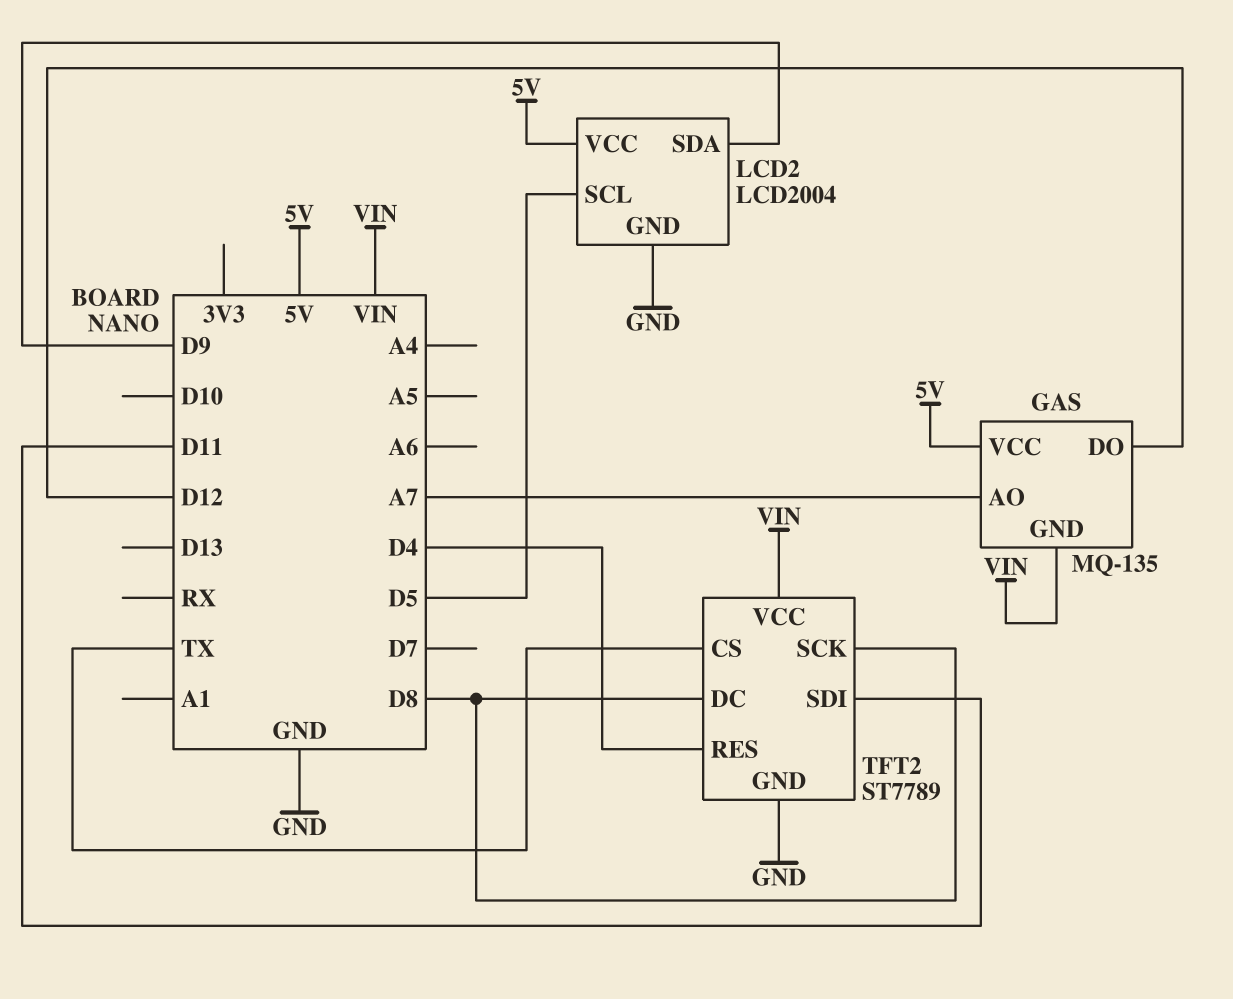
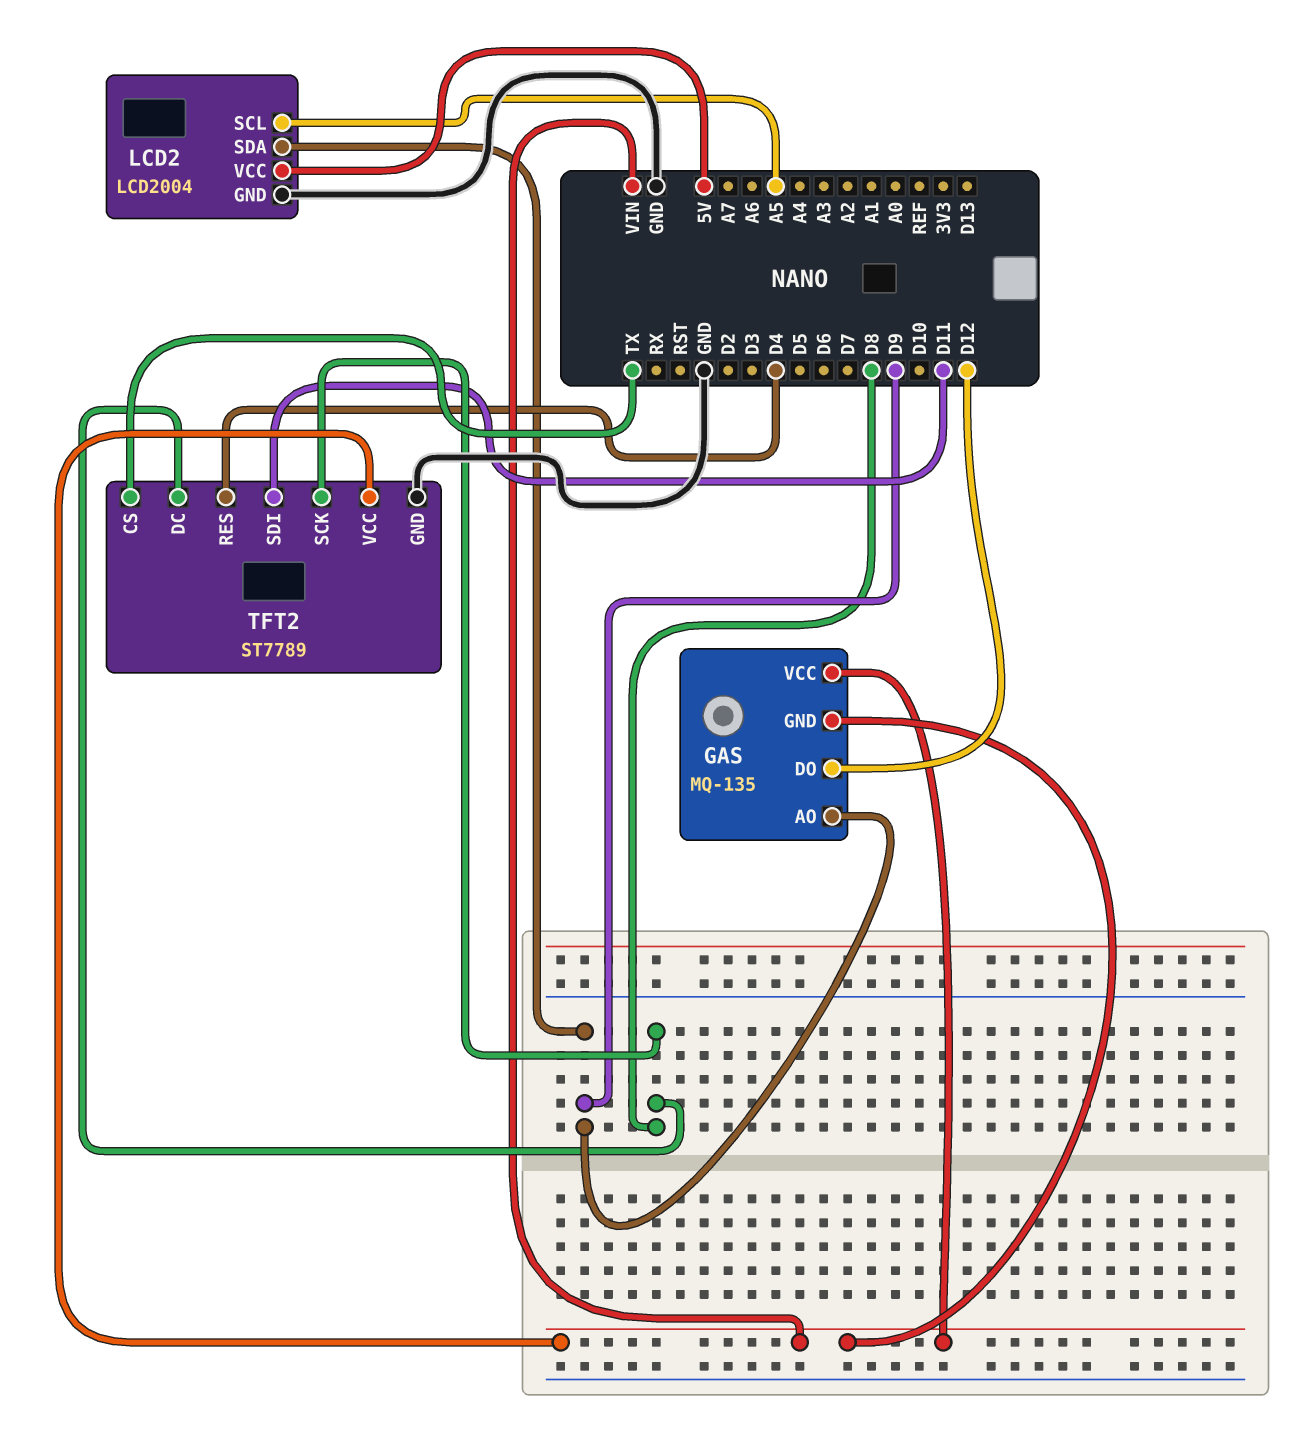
GAS pin AO: A7 -> D9
GAS pin VCC: 5V -> VIN
LCD2 pin SCL: D5 -> A5

